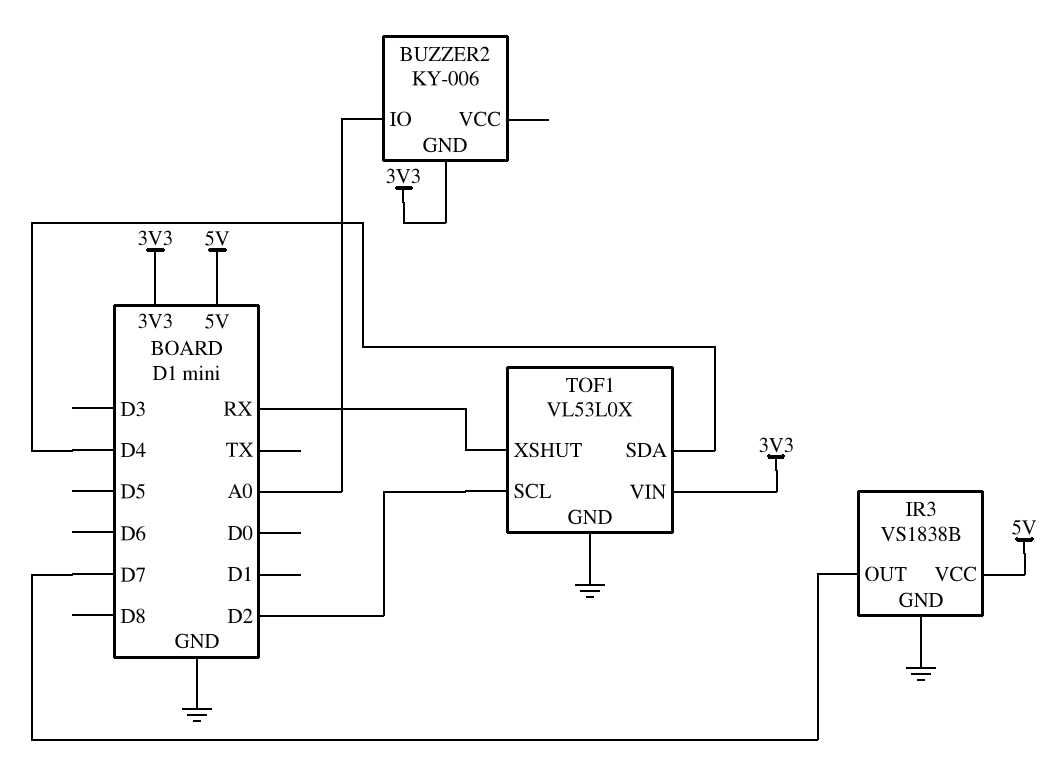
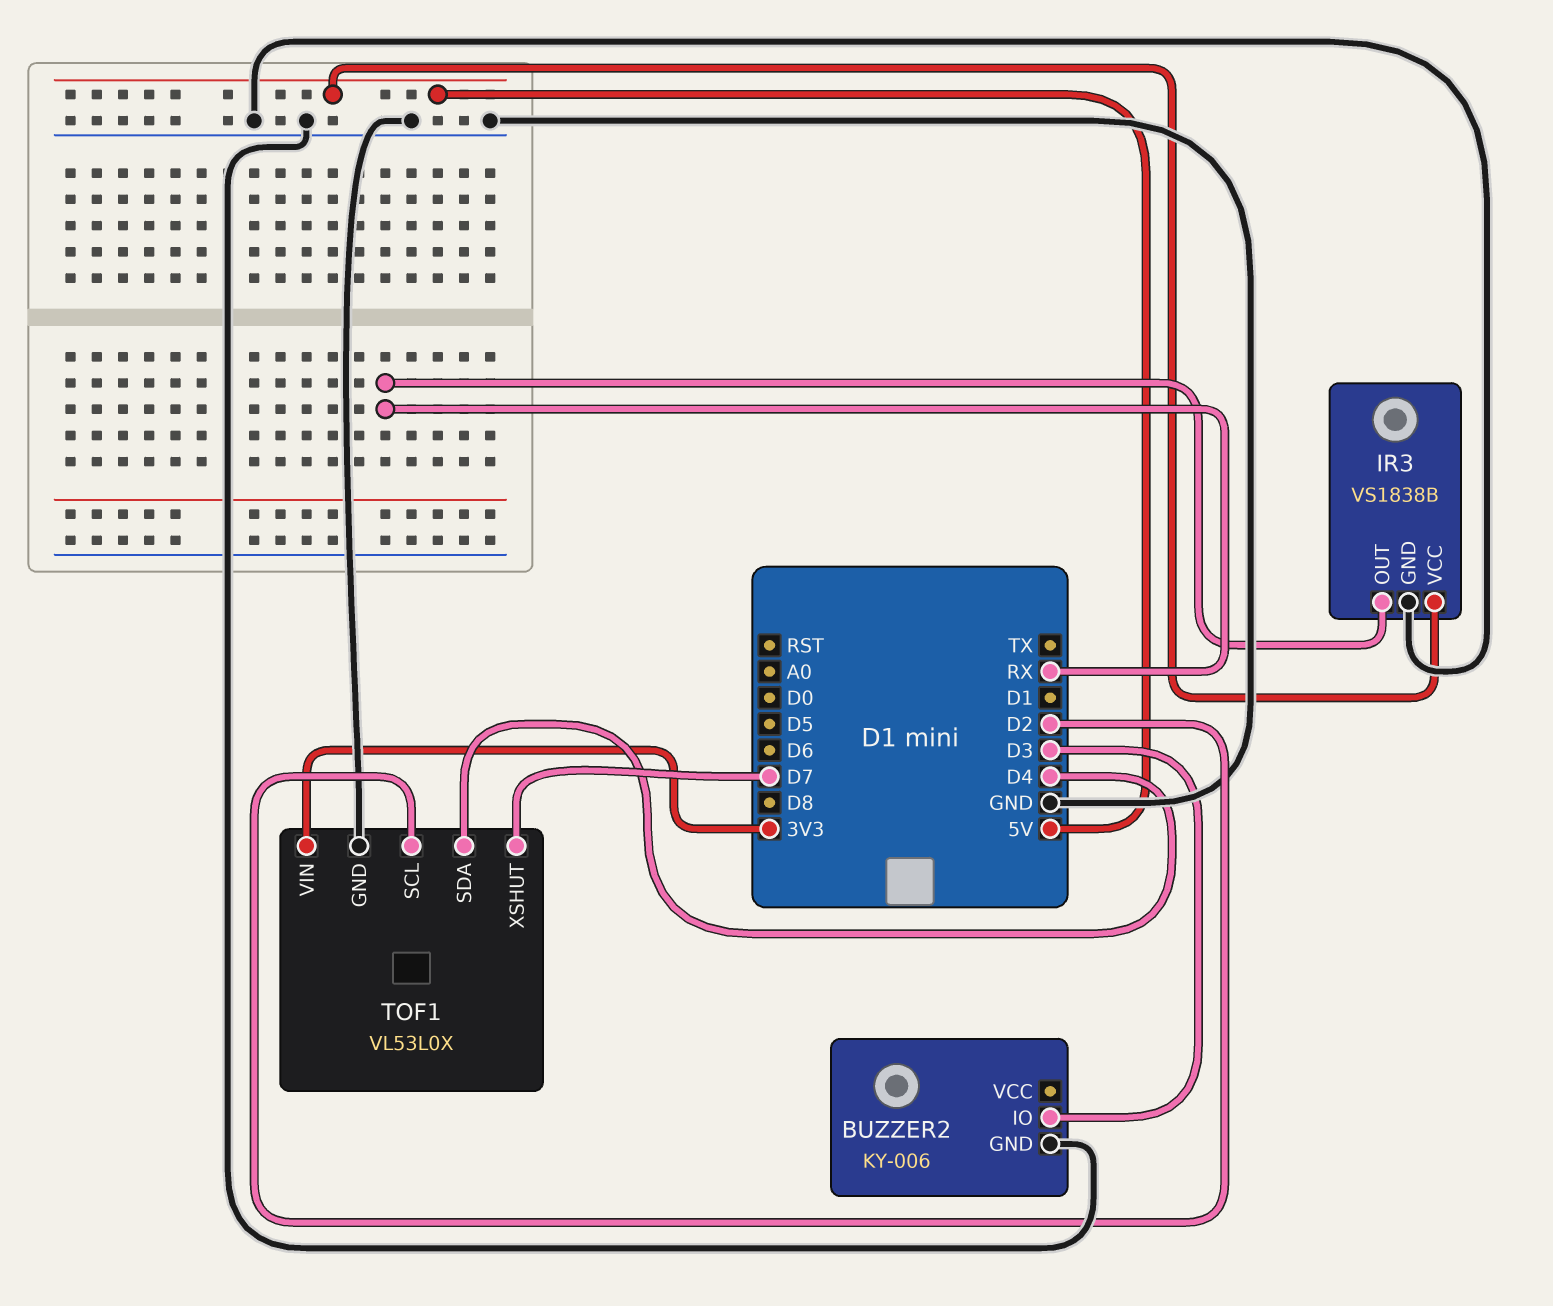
BUZZER2 pin GND: 3V3 -> GND
BUZZER2 pin IO: A0 -> D3
IR3 pin OUT: D7 -> RX
TOF1 pin XSHUT: RX -> D7

